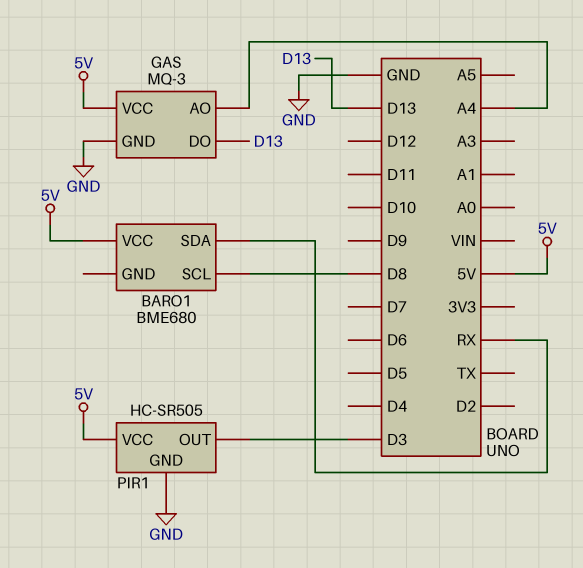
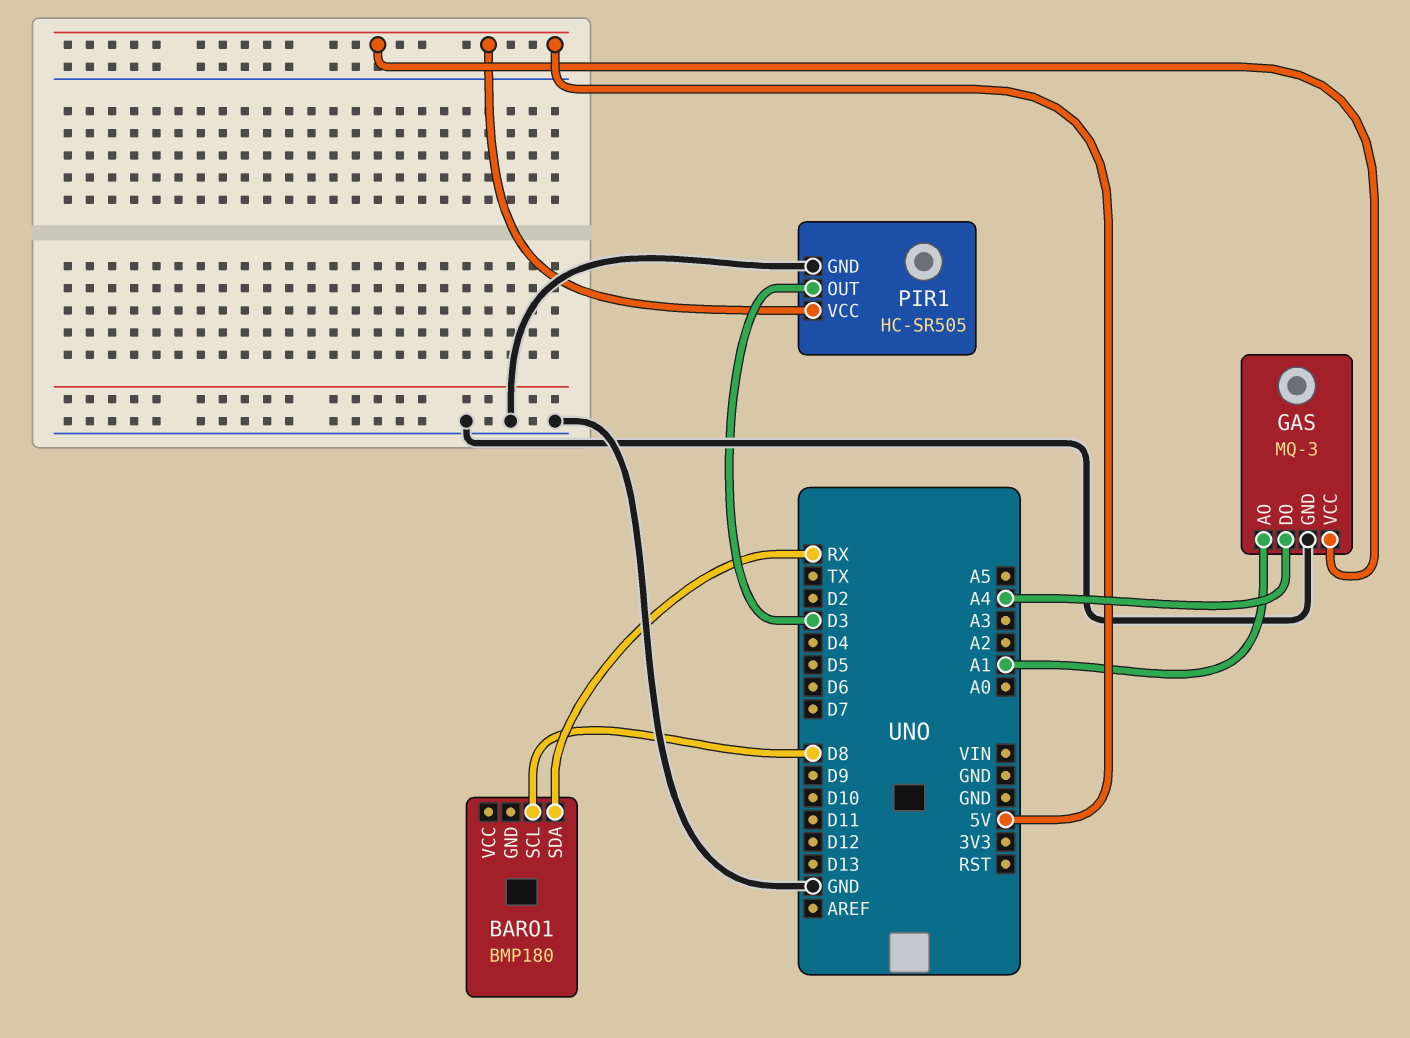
BARO1: BME680 -> BMP180
BARO1 pin VCC: 5V -> none
GAS pin AO: A4 -> A1
GAS pin DO: D13 -> A4

